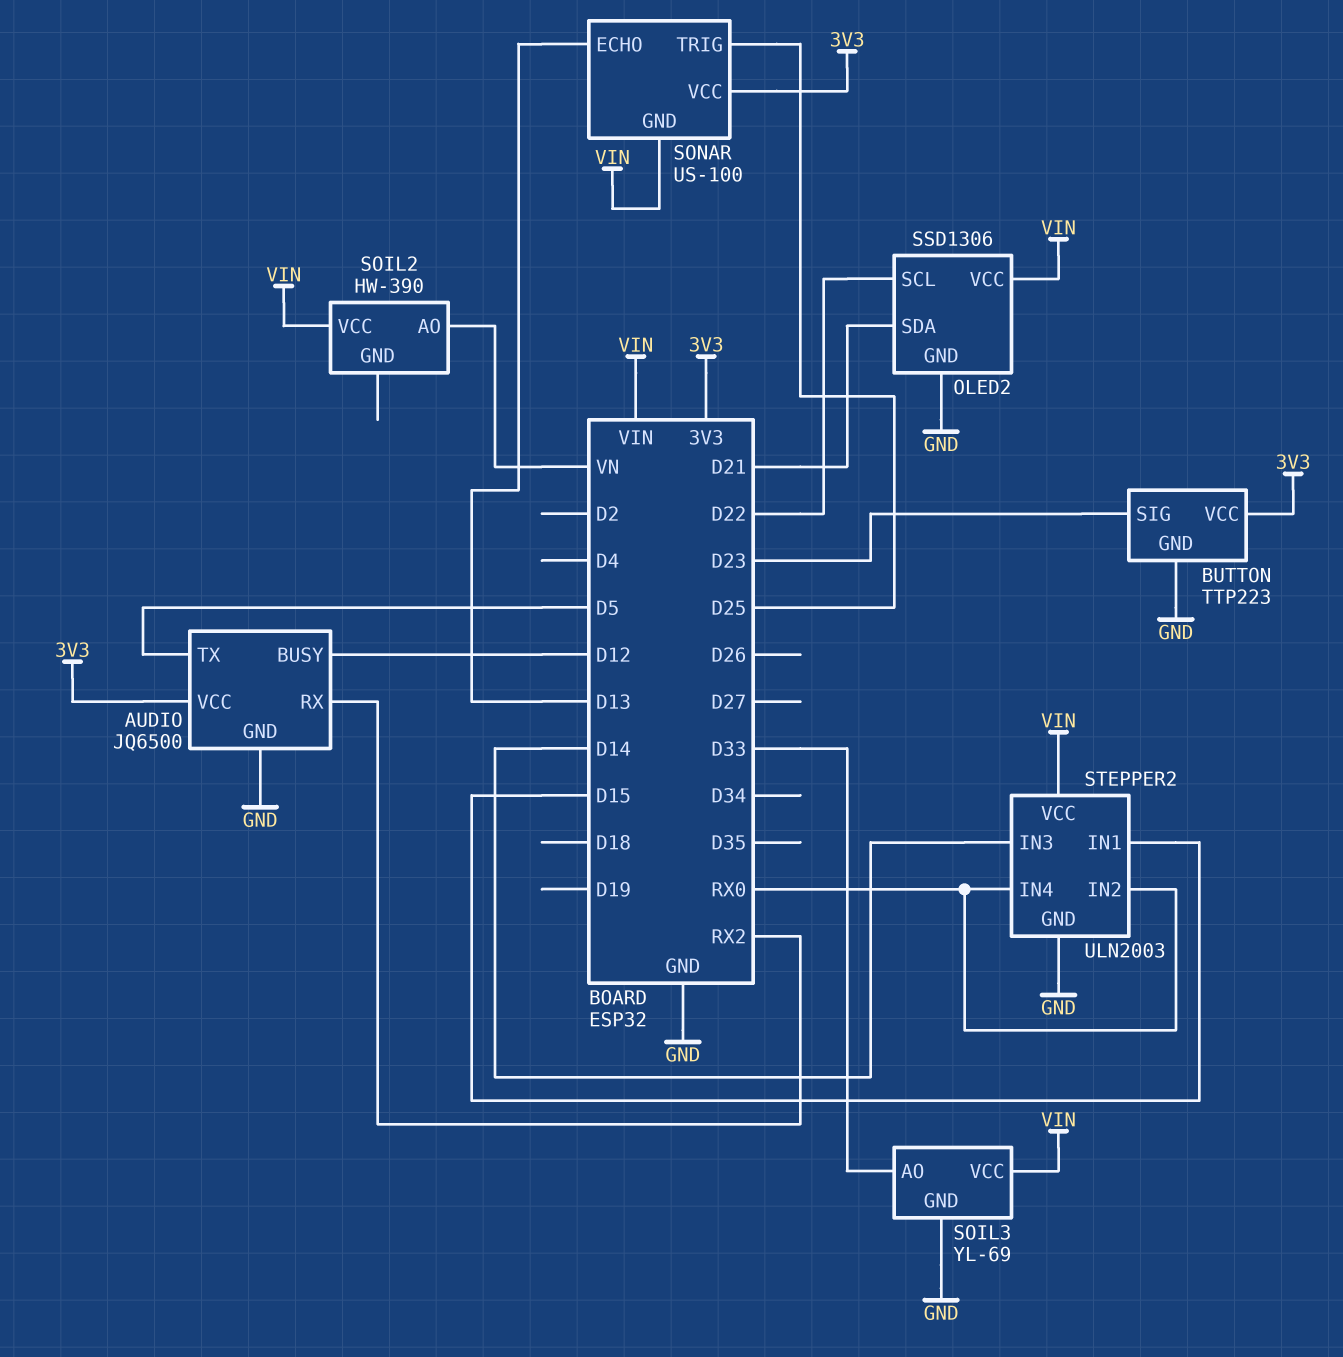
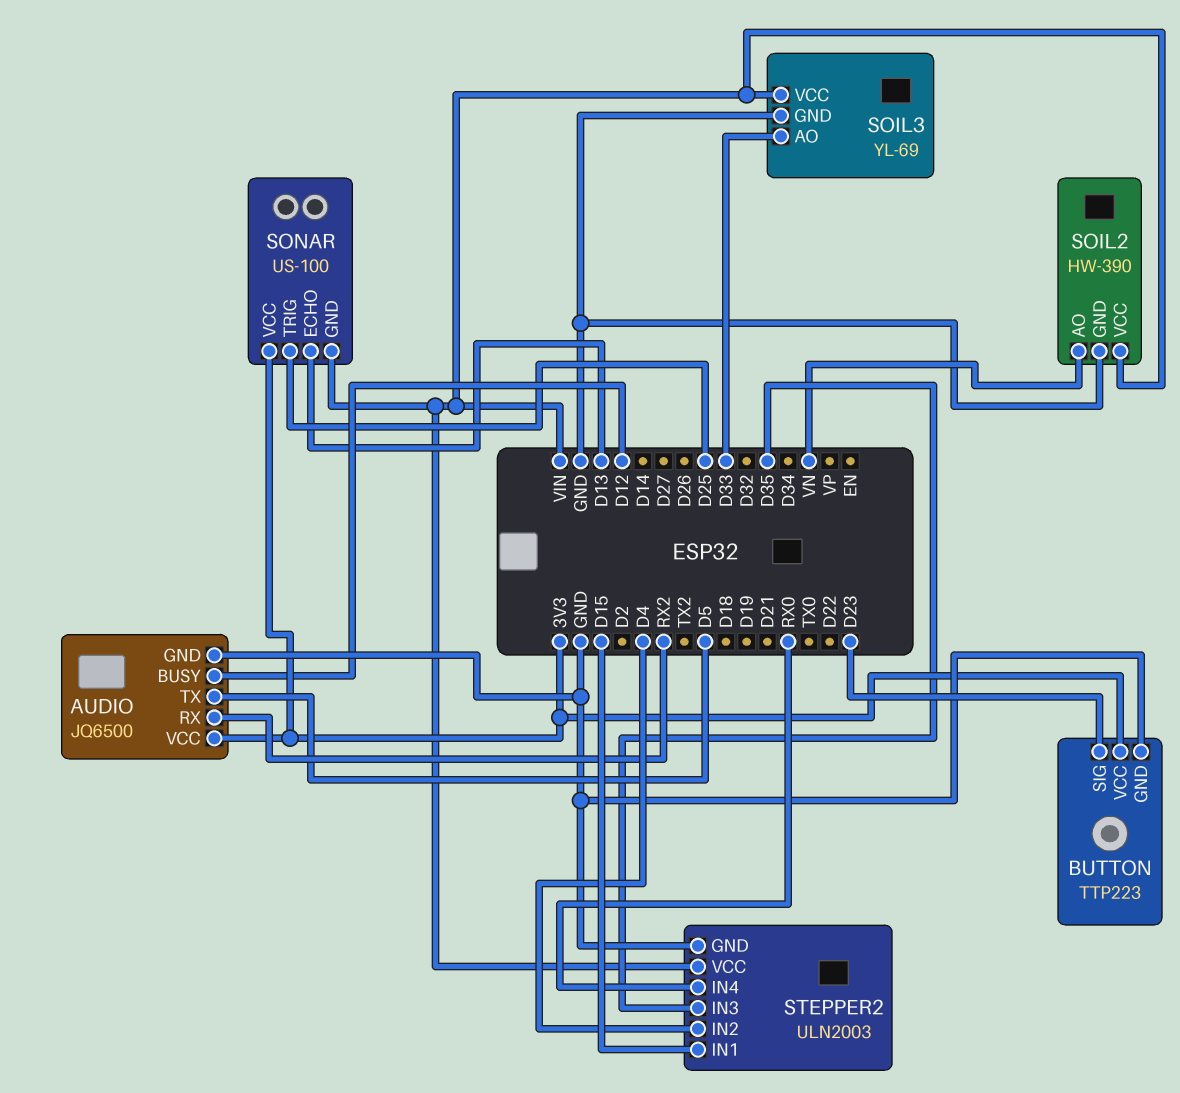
OLED2: SSD1306 -> none
OLED2 pin GND: GND -> none
OLED2 pin SCL: D22 -> none
OLED2 pin SDA: D21 -> none
OLED2 pin VCC: VIN -> none
SOIL2 pin GND: none -> GND
STEPPER2 pin IN2: RX0 -> D4
STEPPER2 pin IN3: D14 -> D35

